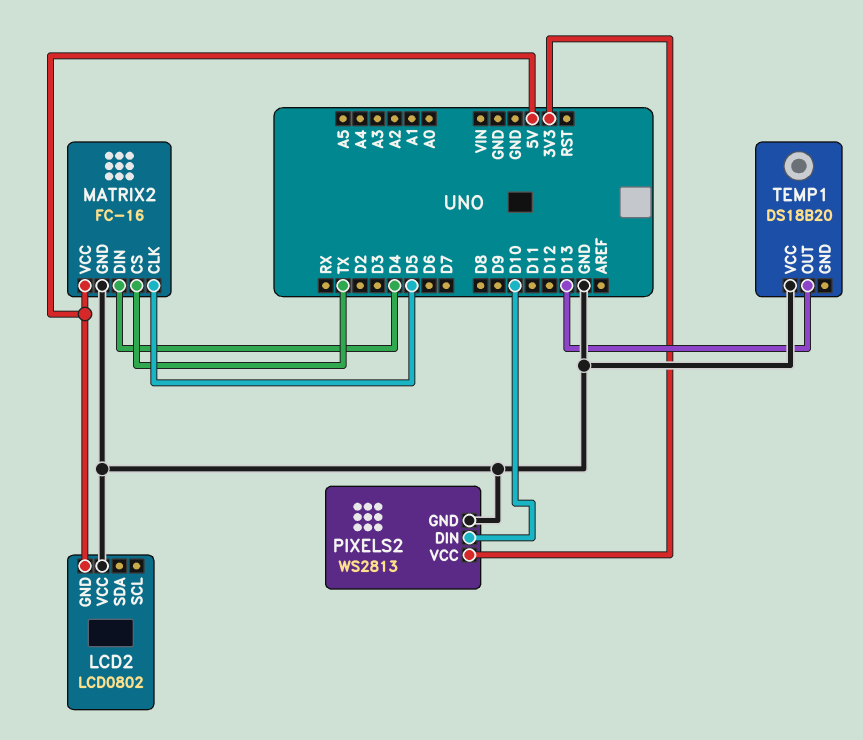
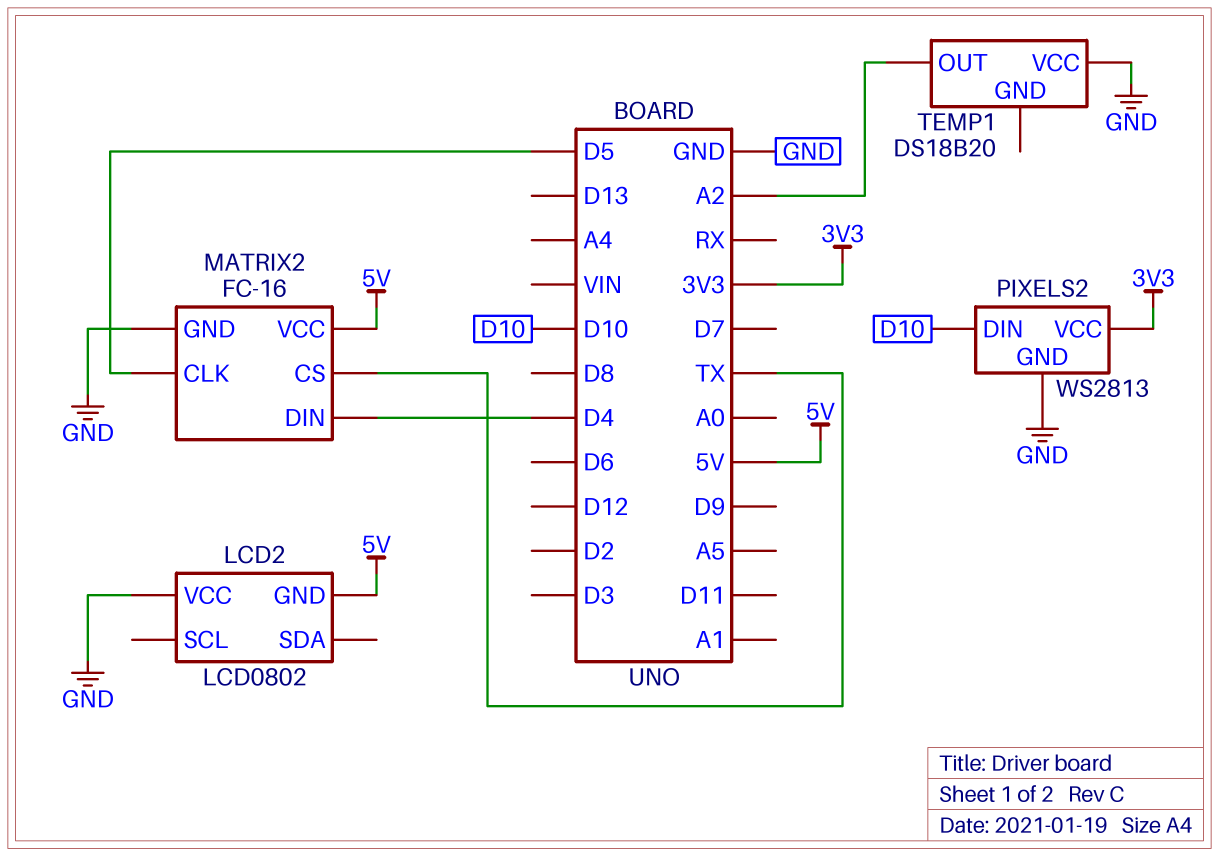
TEMP1 pin OUT: D13 -> A2

